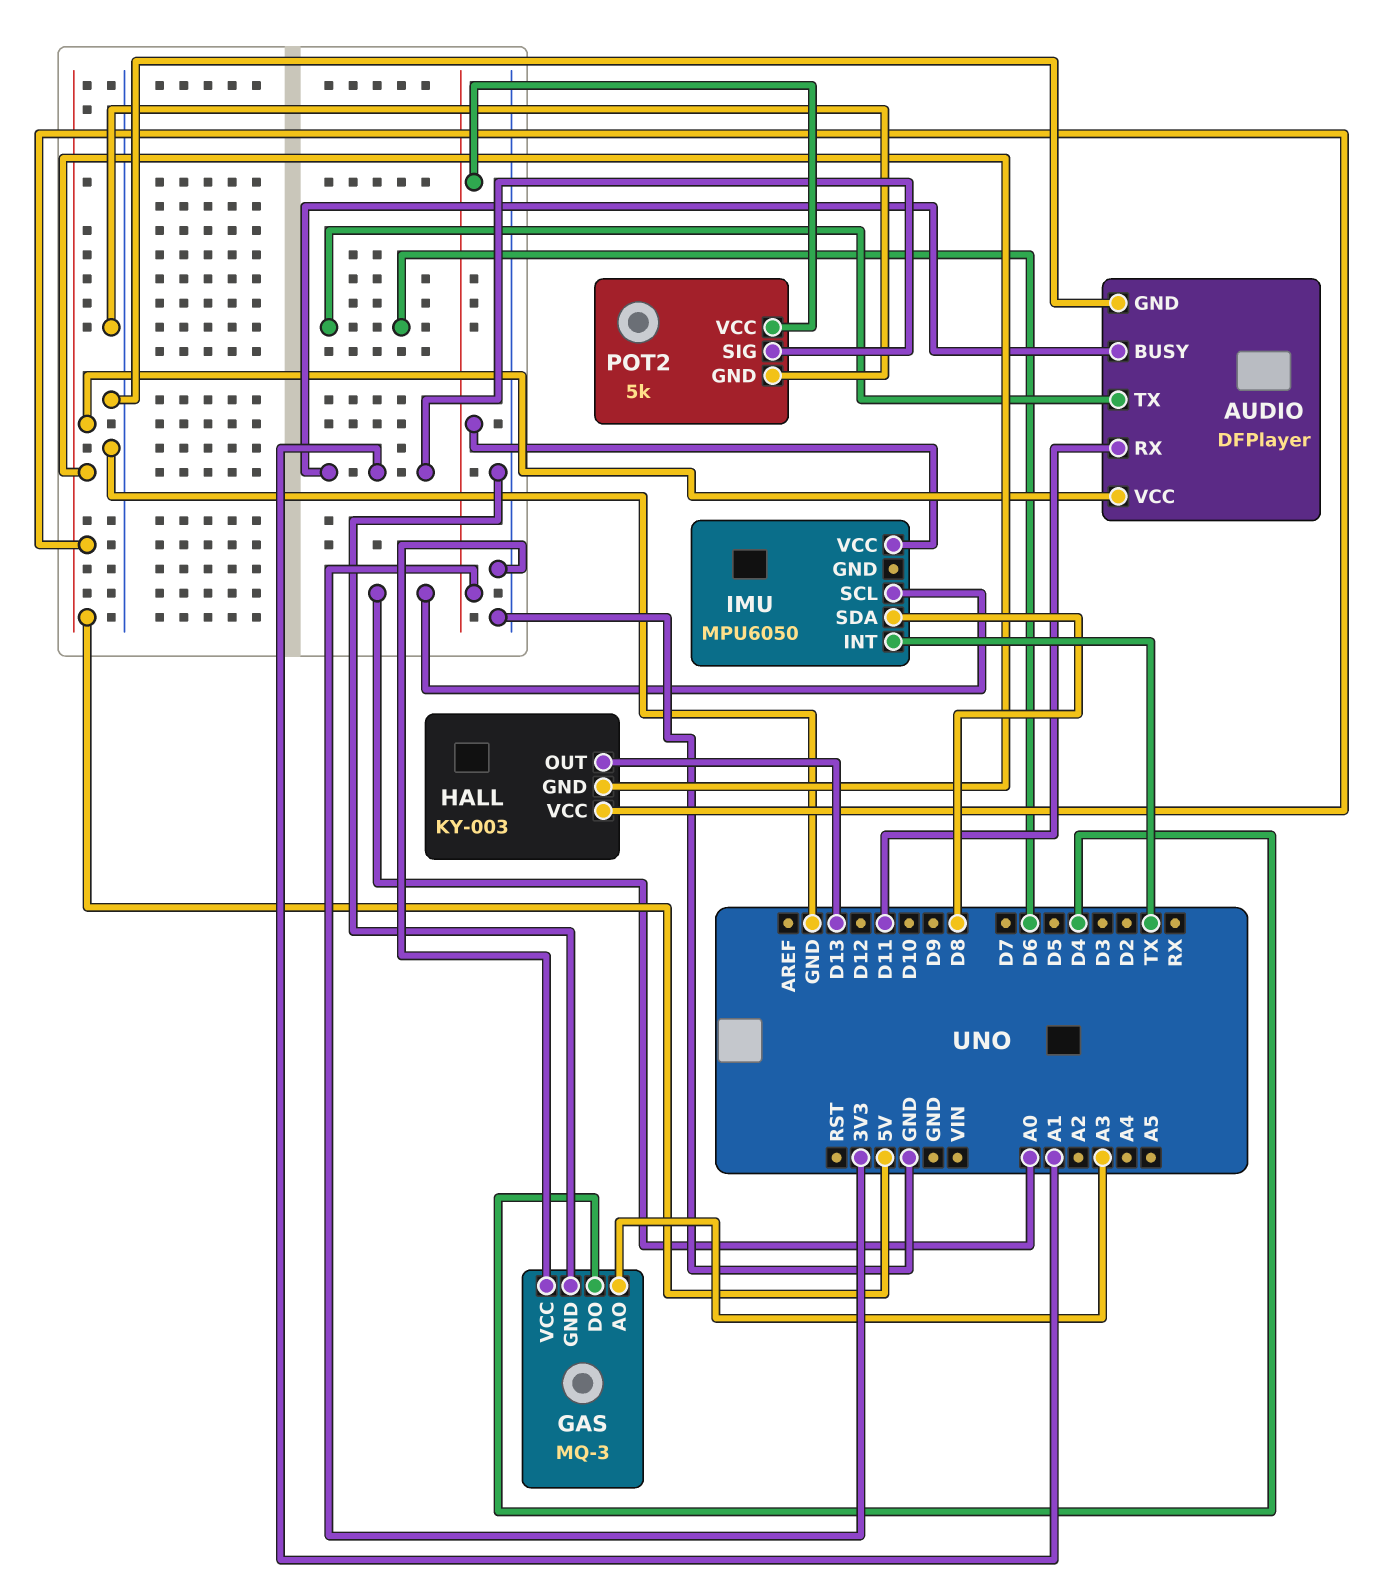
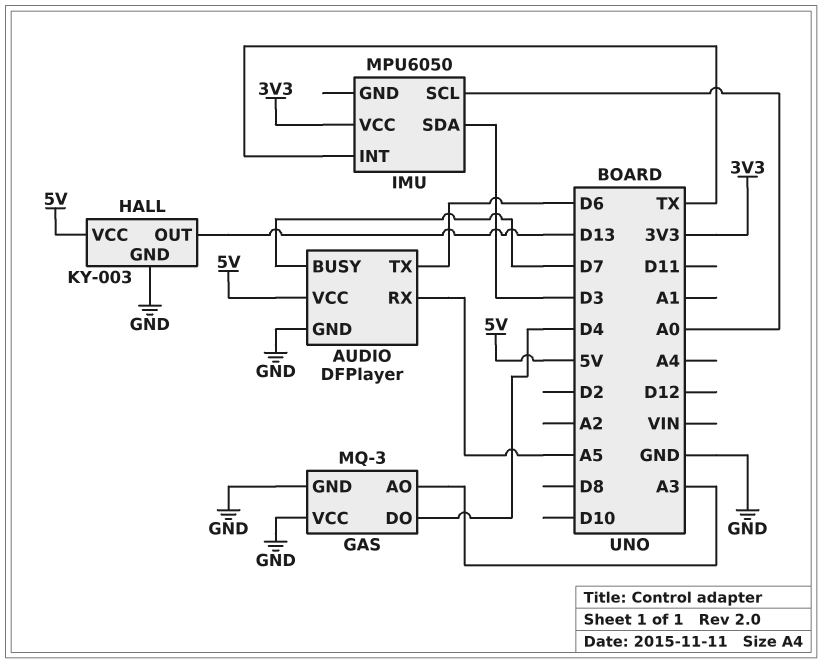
AUDIO pin BUSY: A1 -> D7
AUDIO pin RX: D11 -> A5
HALL pin GND: 5V -> GND
IMU pin SDA: D8 -> D3
POT2: 5k -> none
POT2 pin GND: GND -> none
POT2 pin SIG: A1 -> none
POT2 pin VCC: 3V3 -> none

